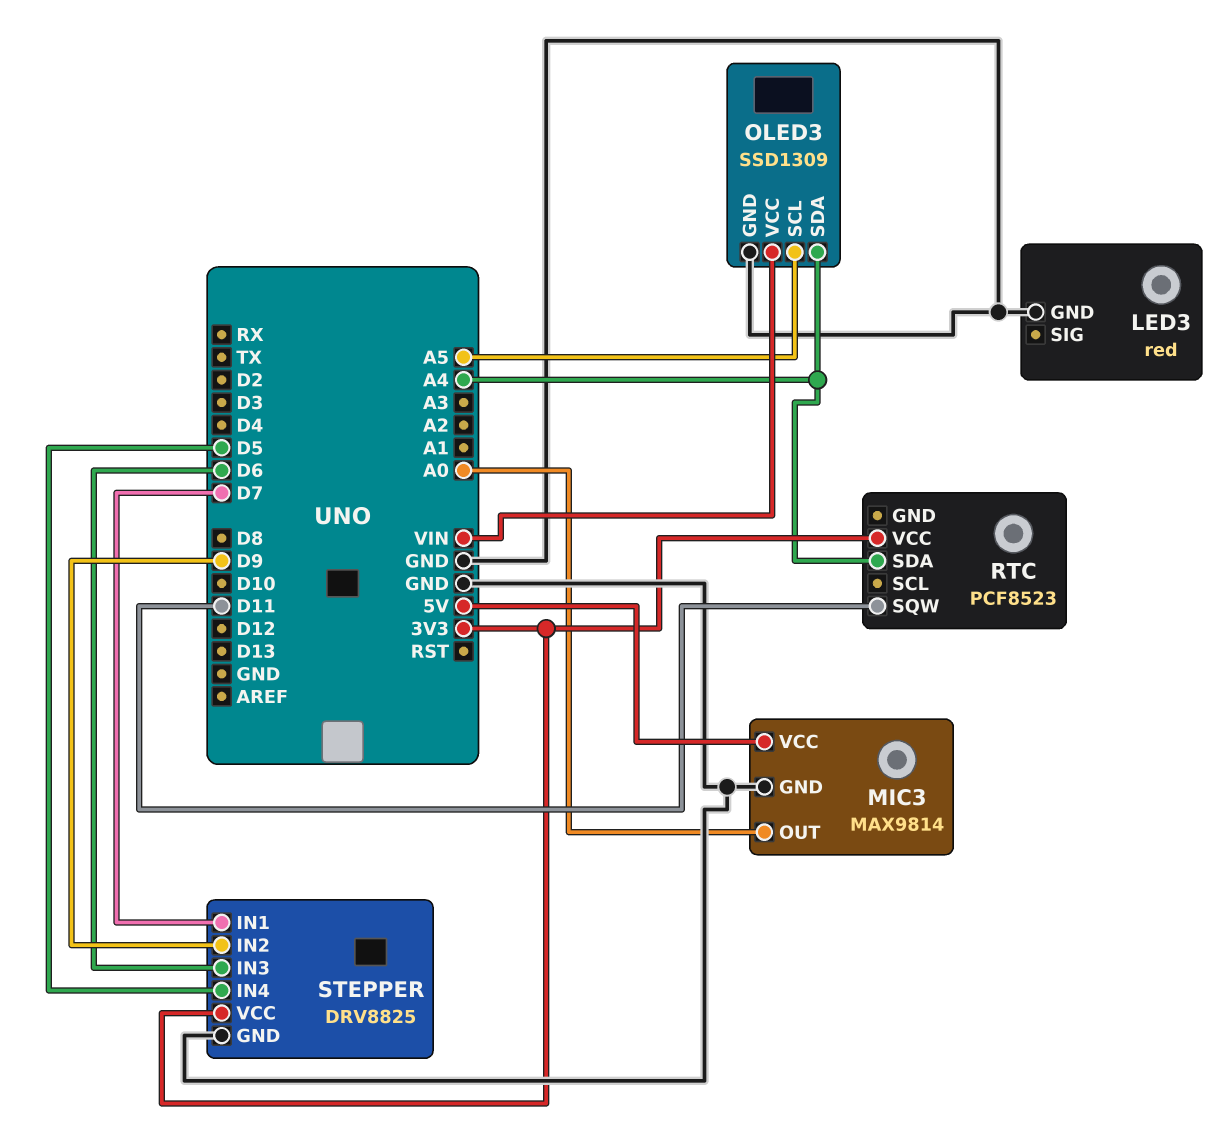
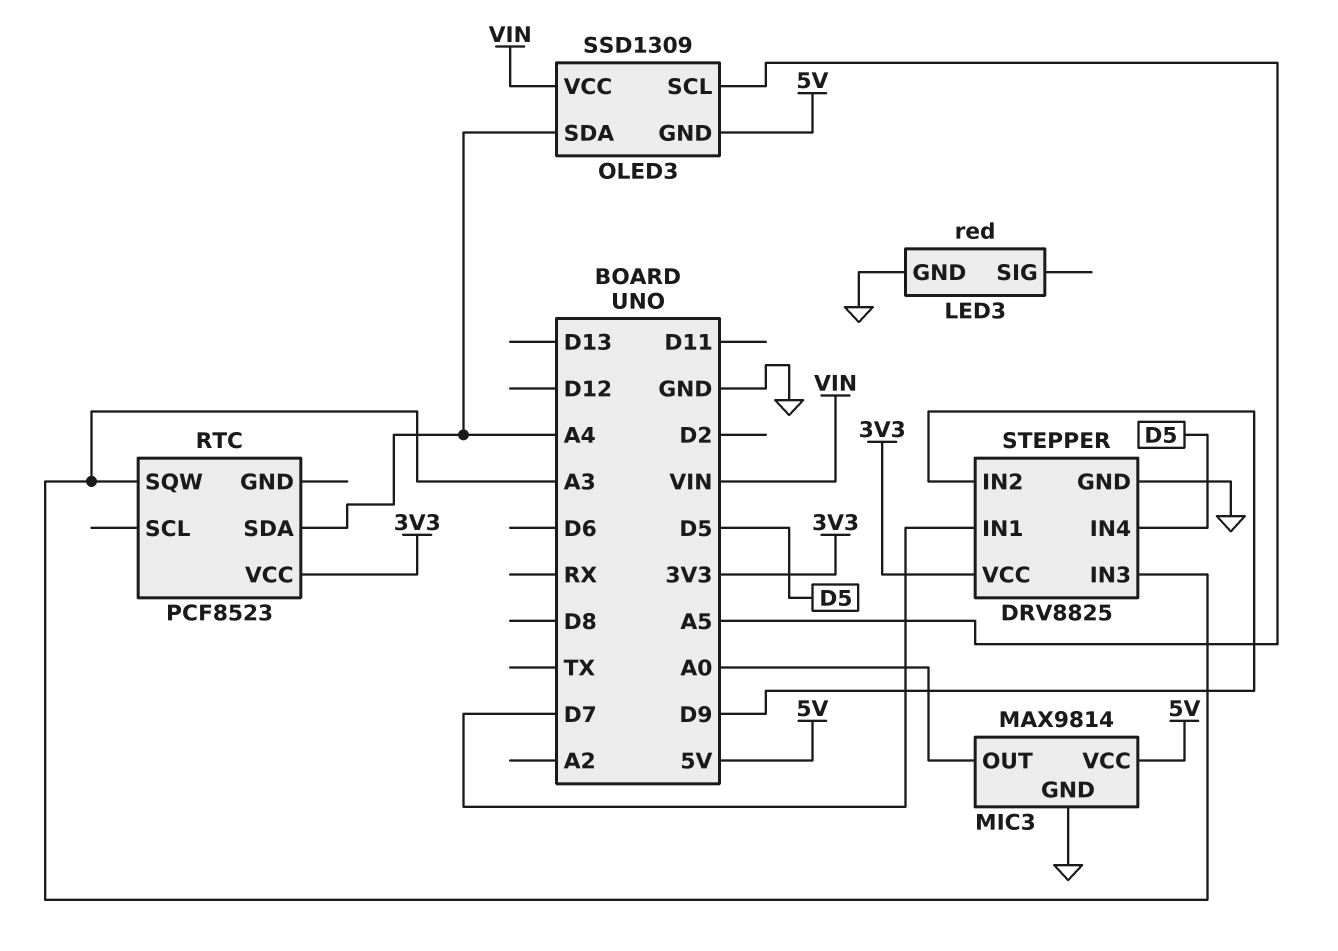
OLED3 pin GND: GND -> 5V
RTC pin SQW: D11 -> A3
STEPPER pin IN3: D6 -> A3

